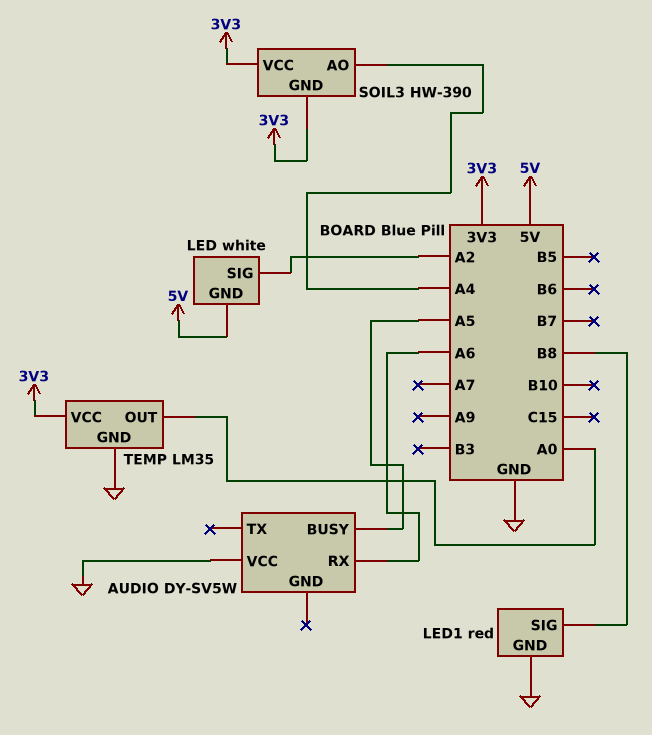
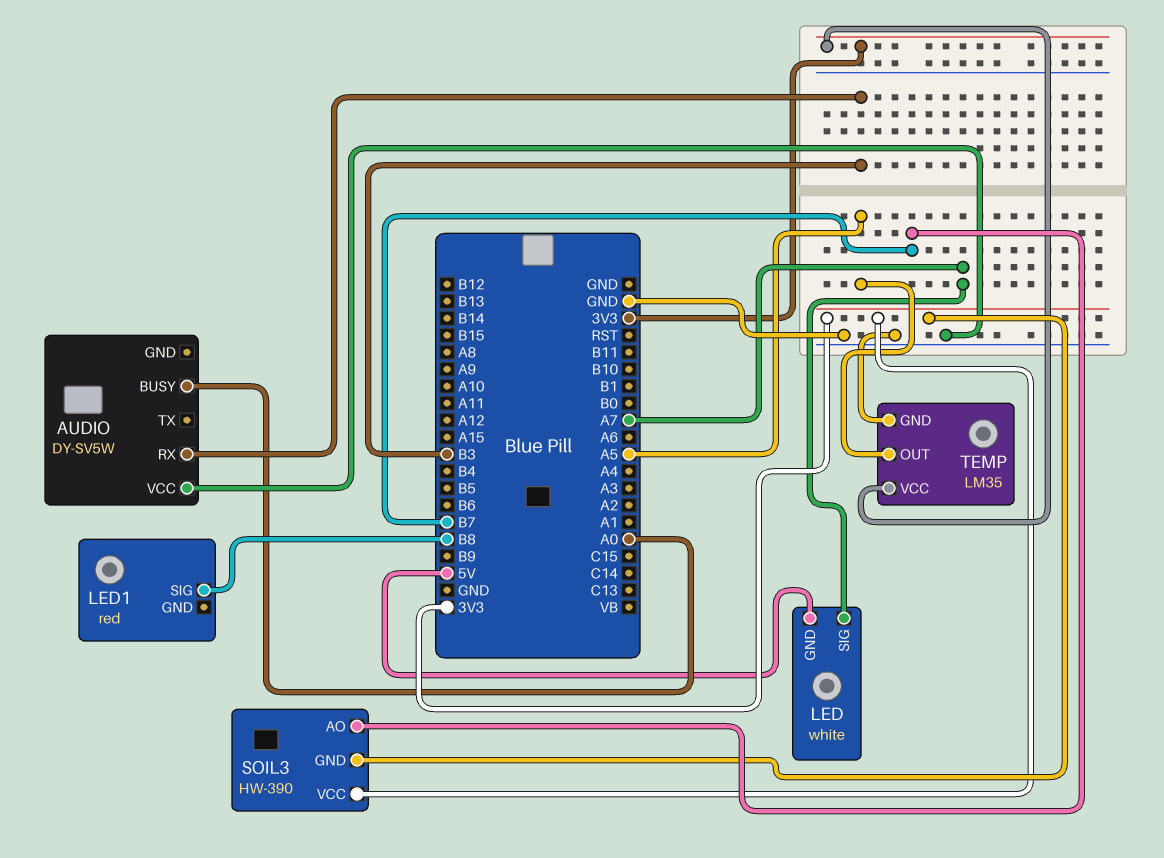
AUDIO pin BUSY: A5 -> A0
AUDIO pin RX: A6 -> B3
LED pin SIG: A2 -> A7
LED1 pin GND: GND -> none
SOIL3 pin AO: A4 -> B7
TEMP pin OUT: A0 -> A5

